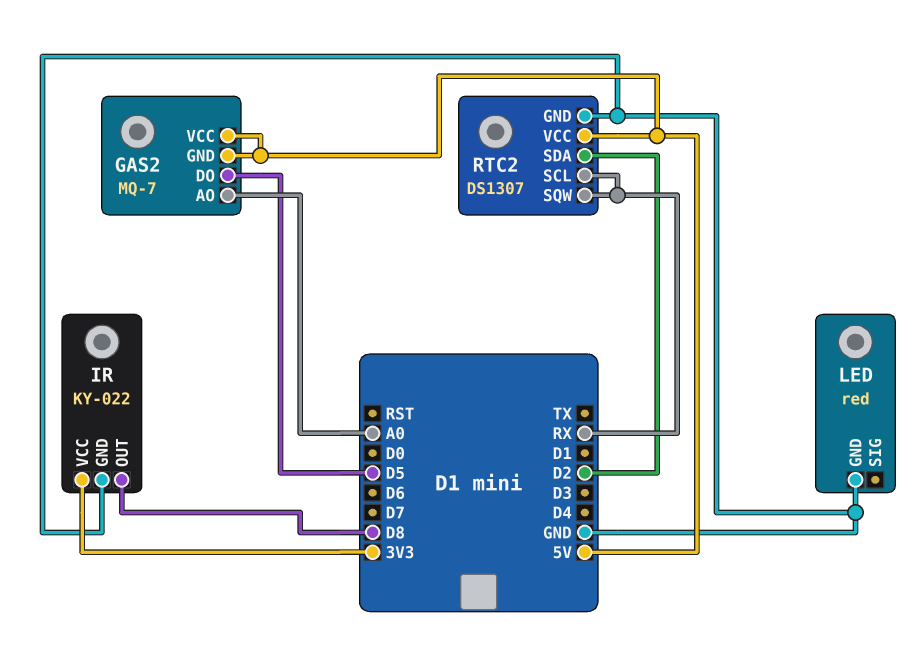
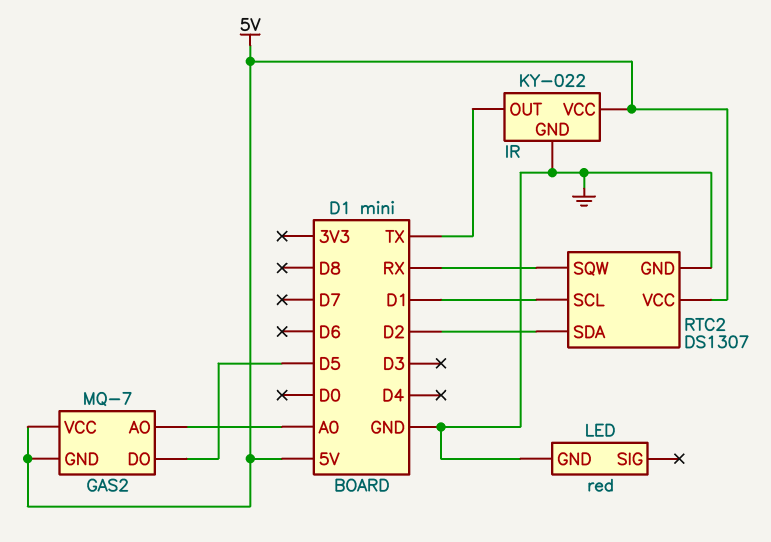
IR pin OUT: D8 -> TX
IR pin VCC: 3V3 -> 5V
RTC2 pin SCL: RX -> D1

